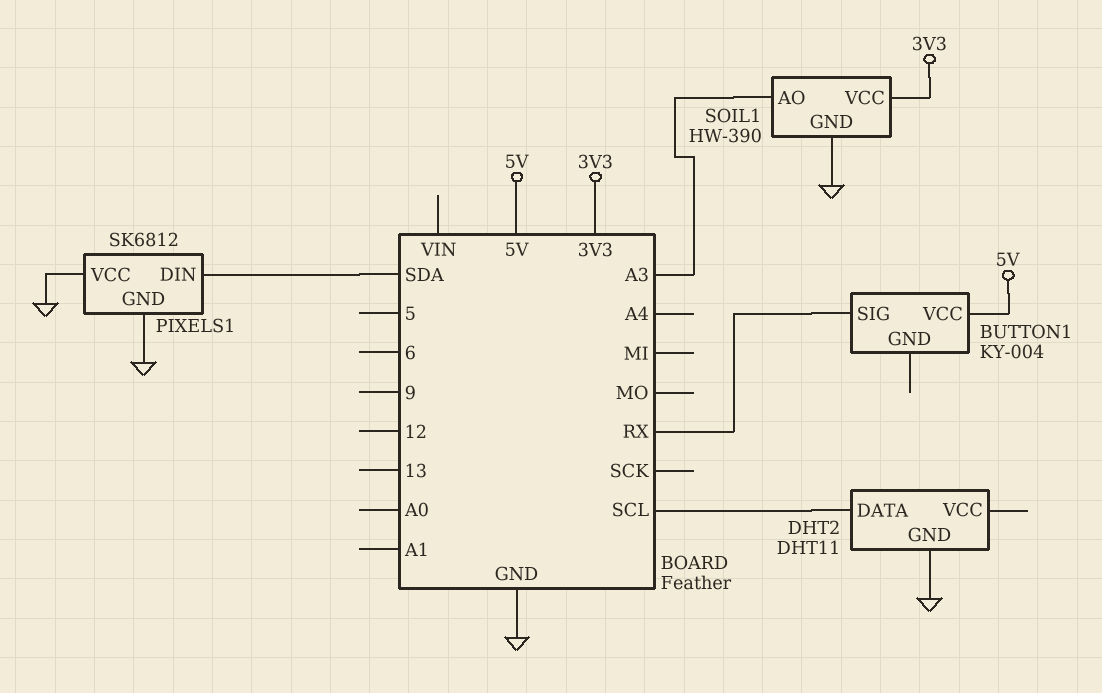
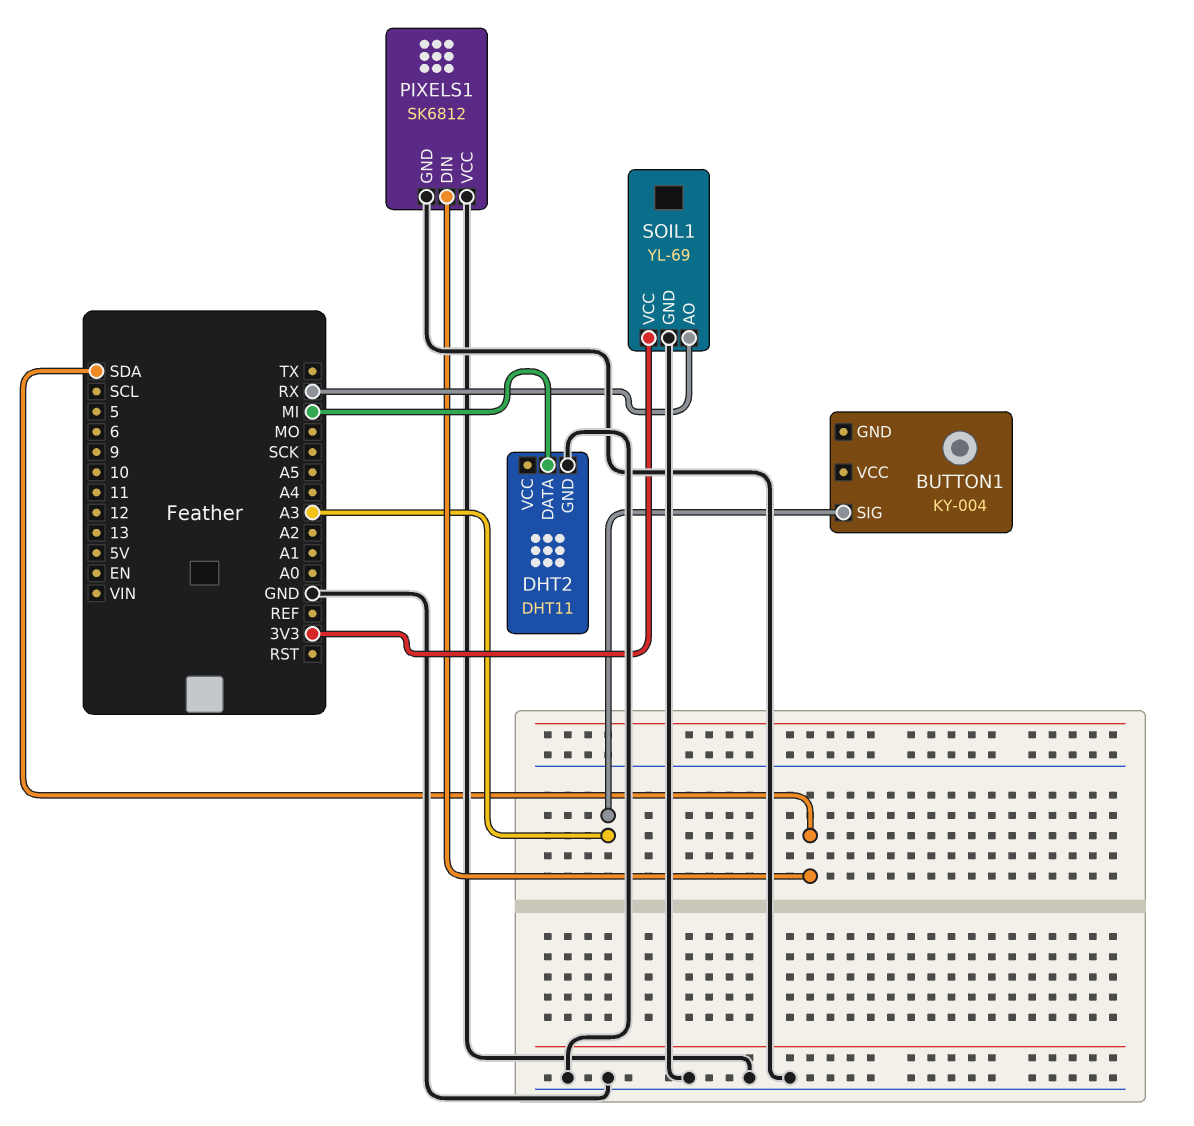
BUTTON1 pin SIG: RX -> A3
BUTTON1 pin VCC: 5V -> none
DHT2 pin DATA: SCL -> MI
SOIL1: HW-390 -> YL-69
SOIL1 pin AO: A3 -> RX

